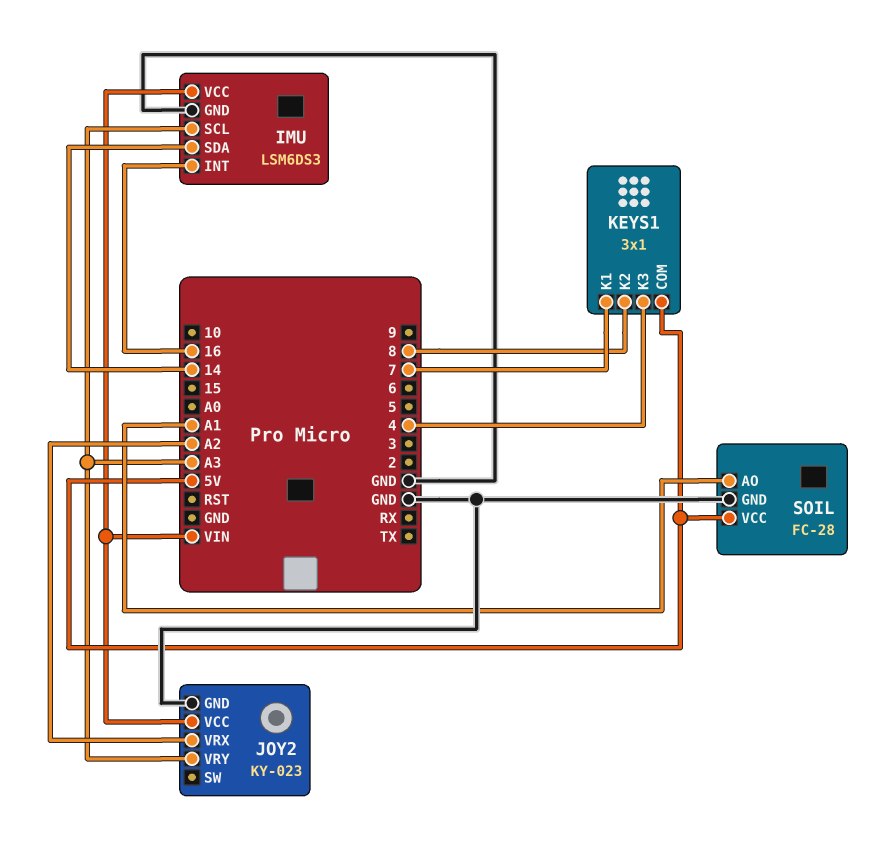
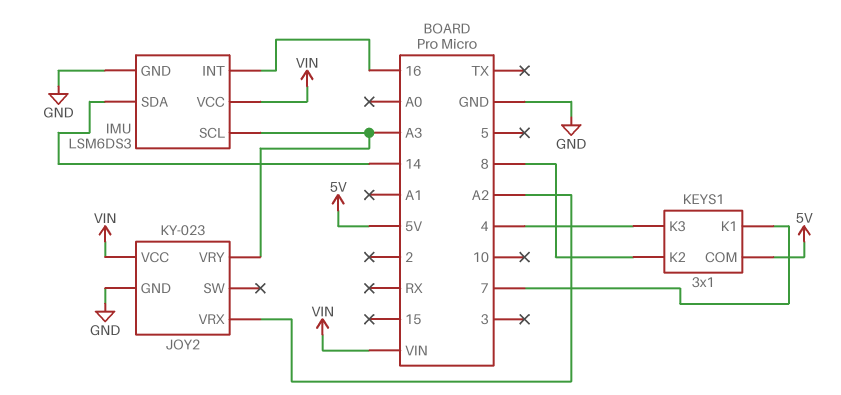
SOIL: FC-28 -> none
SOIL pin AO: A1 -> none
SOIL pin GND: GND -> none
SOIL pin VCC: 5V -> none

